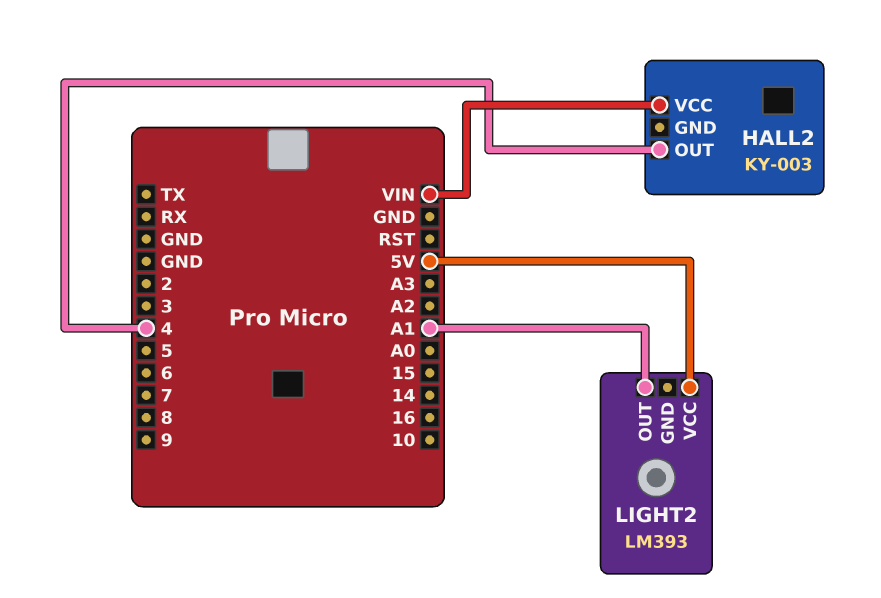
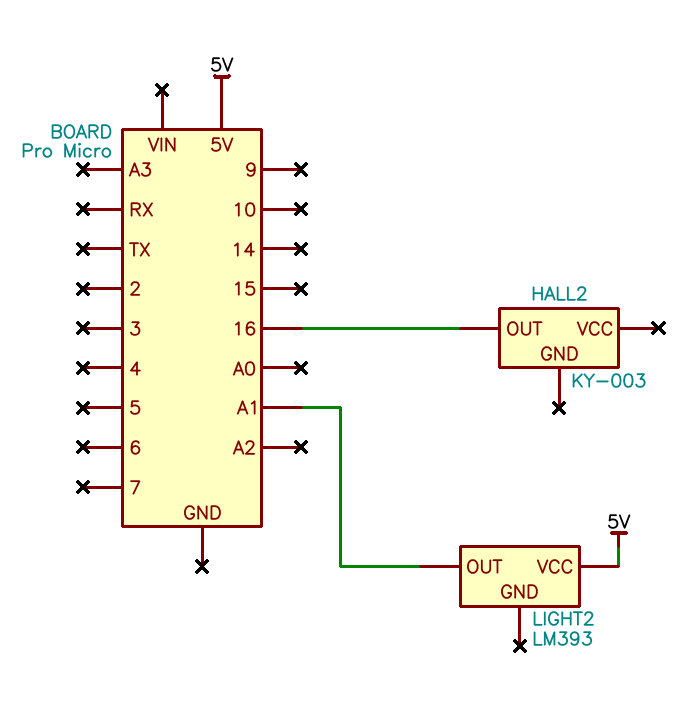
HALL2 pin OUT: 4 -> 16
HALL2 pin VCC: VIN -> none

